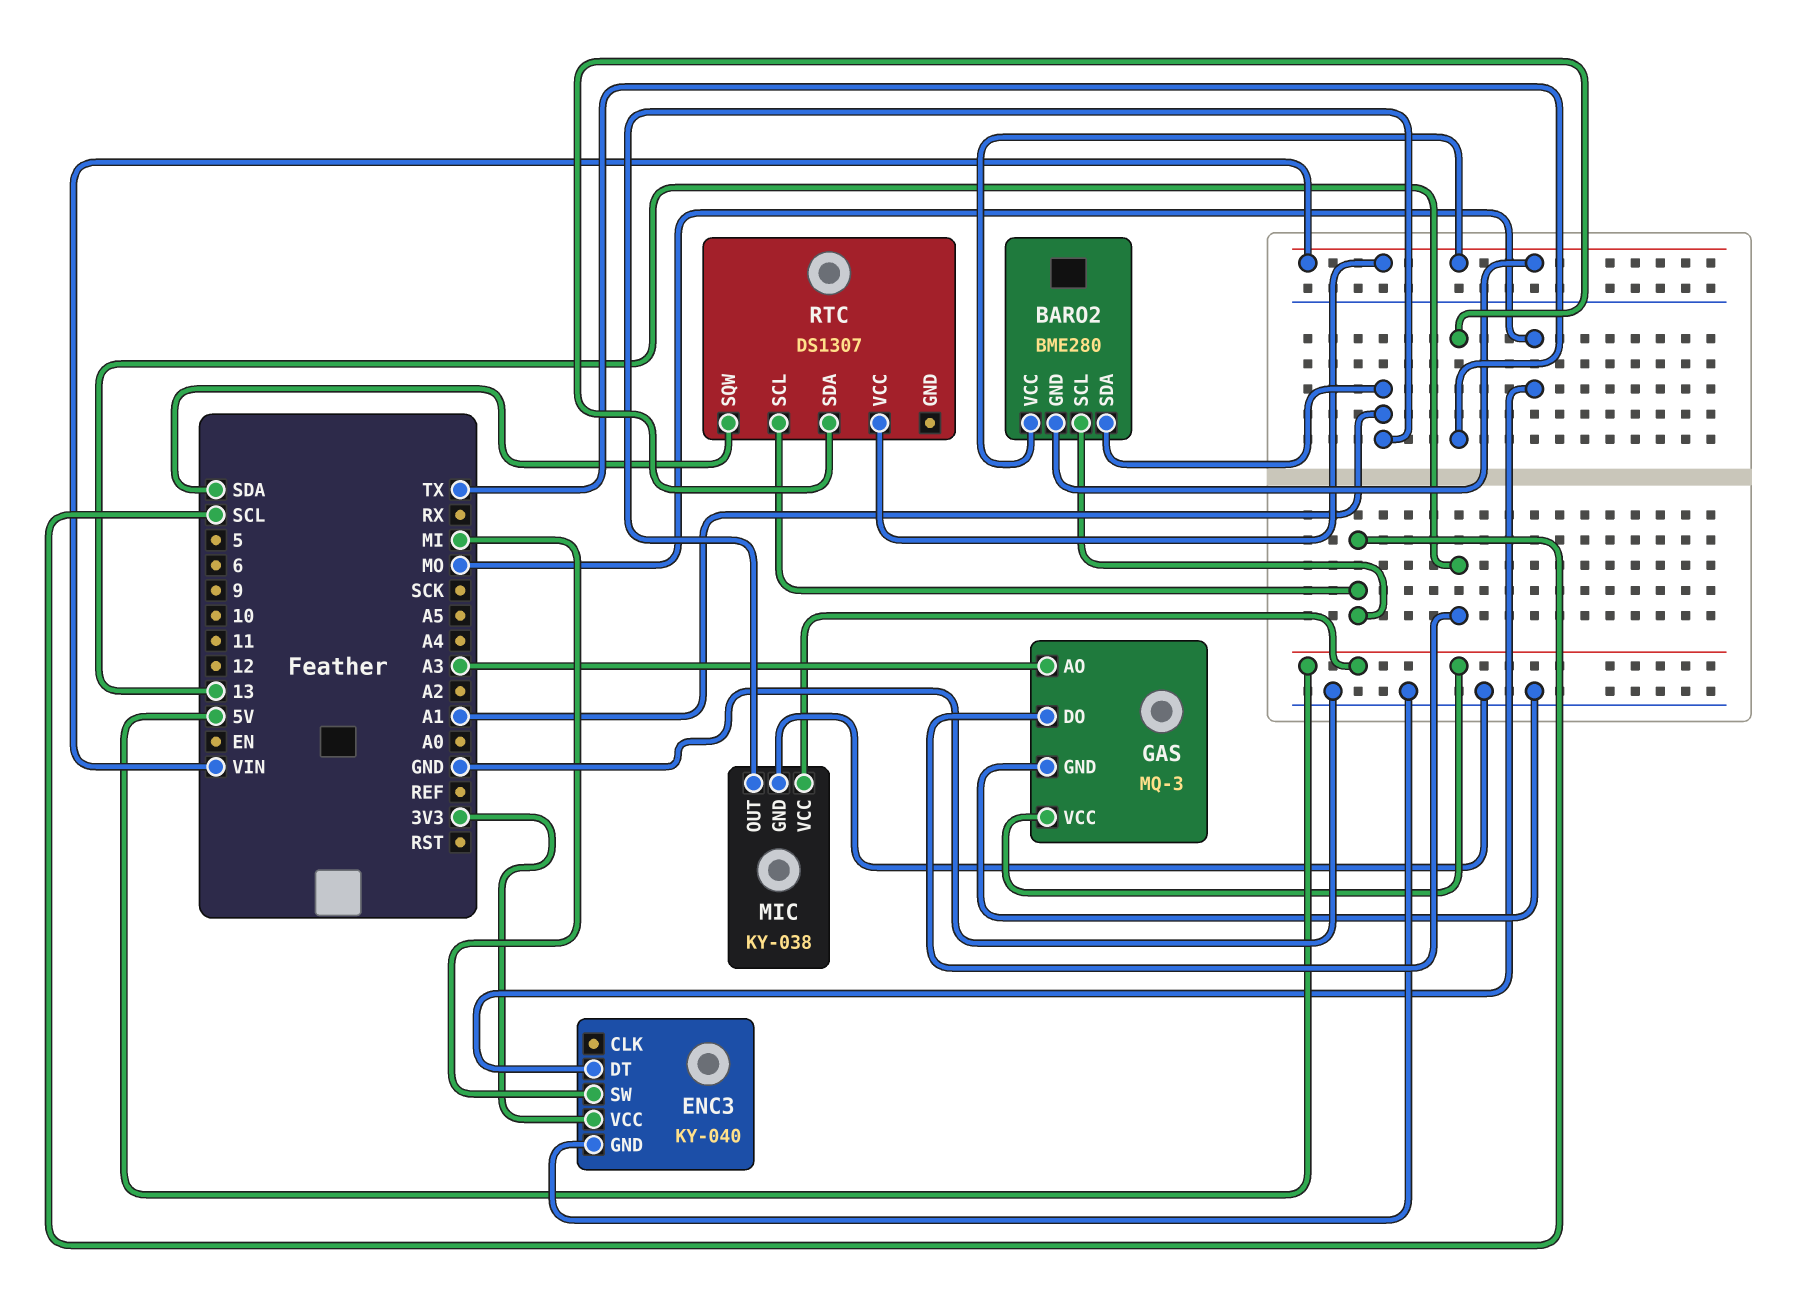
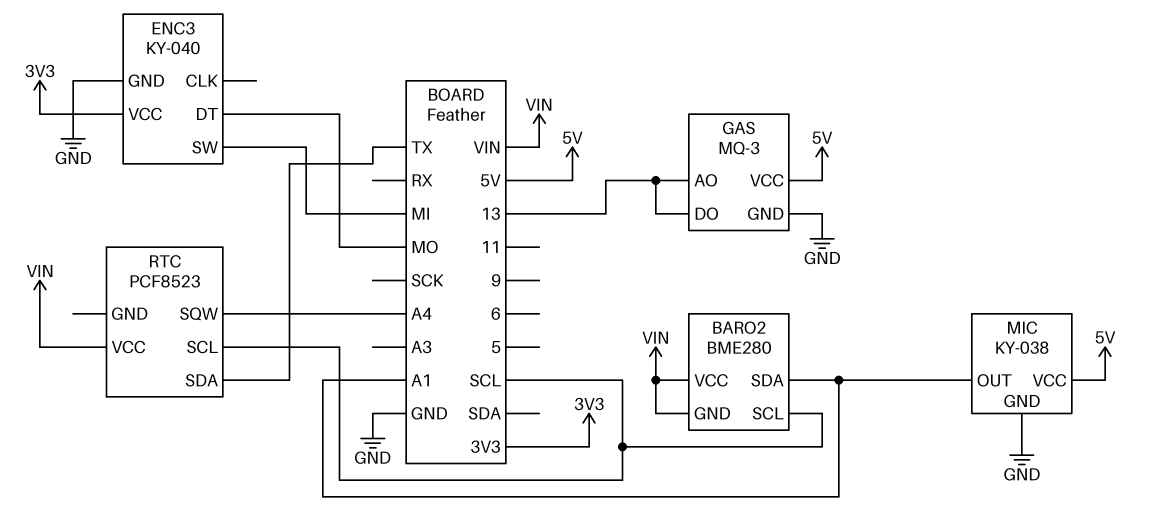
GAS pin AO: A3 -> 13
RTC: DS1307 -> PCF8523
RTC pin SQW: SDA -> A4

